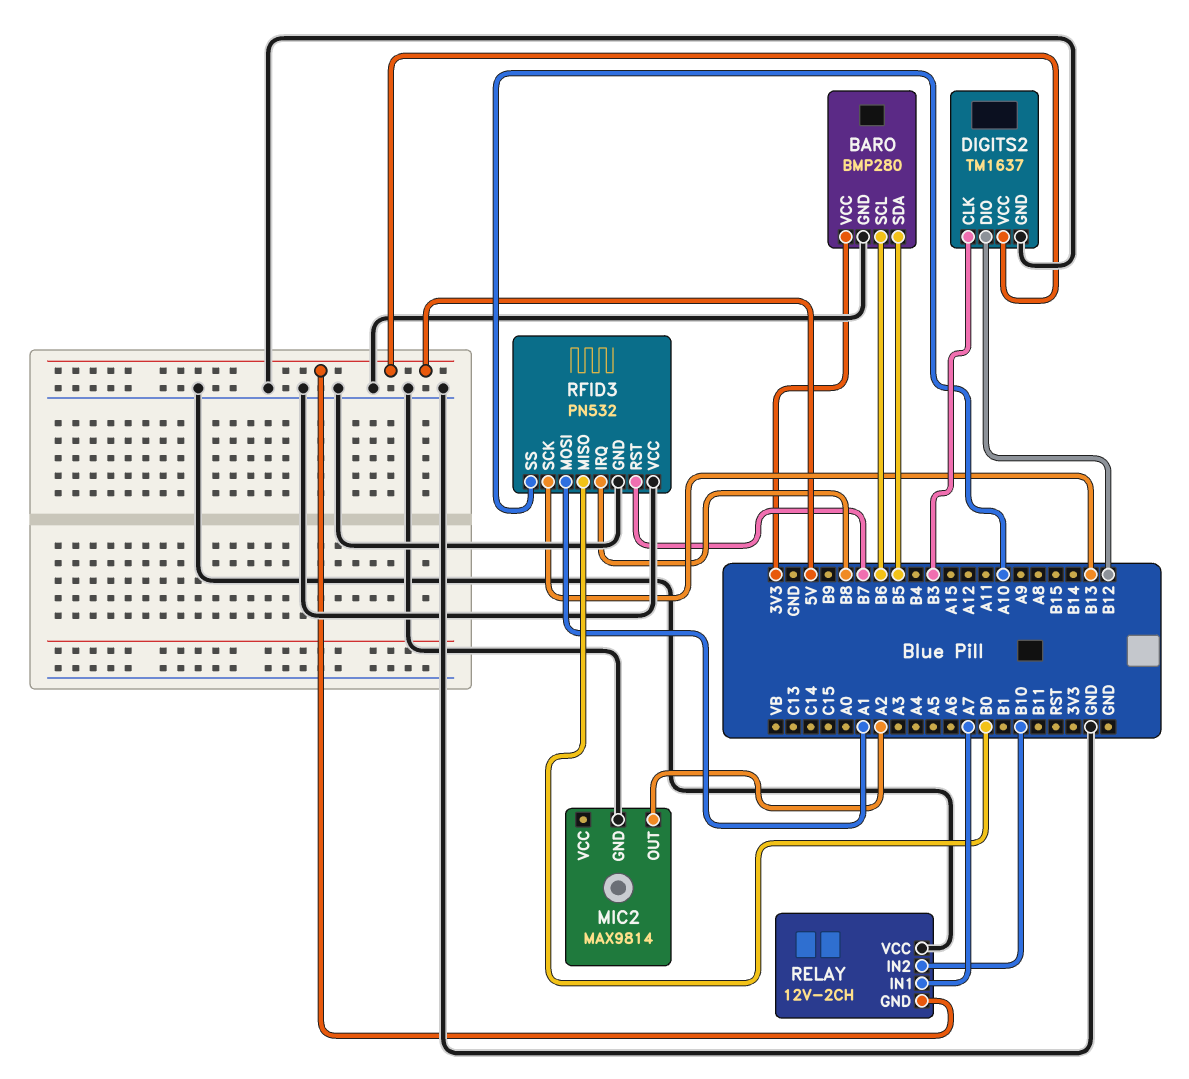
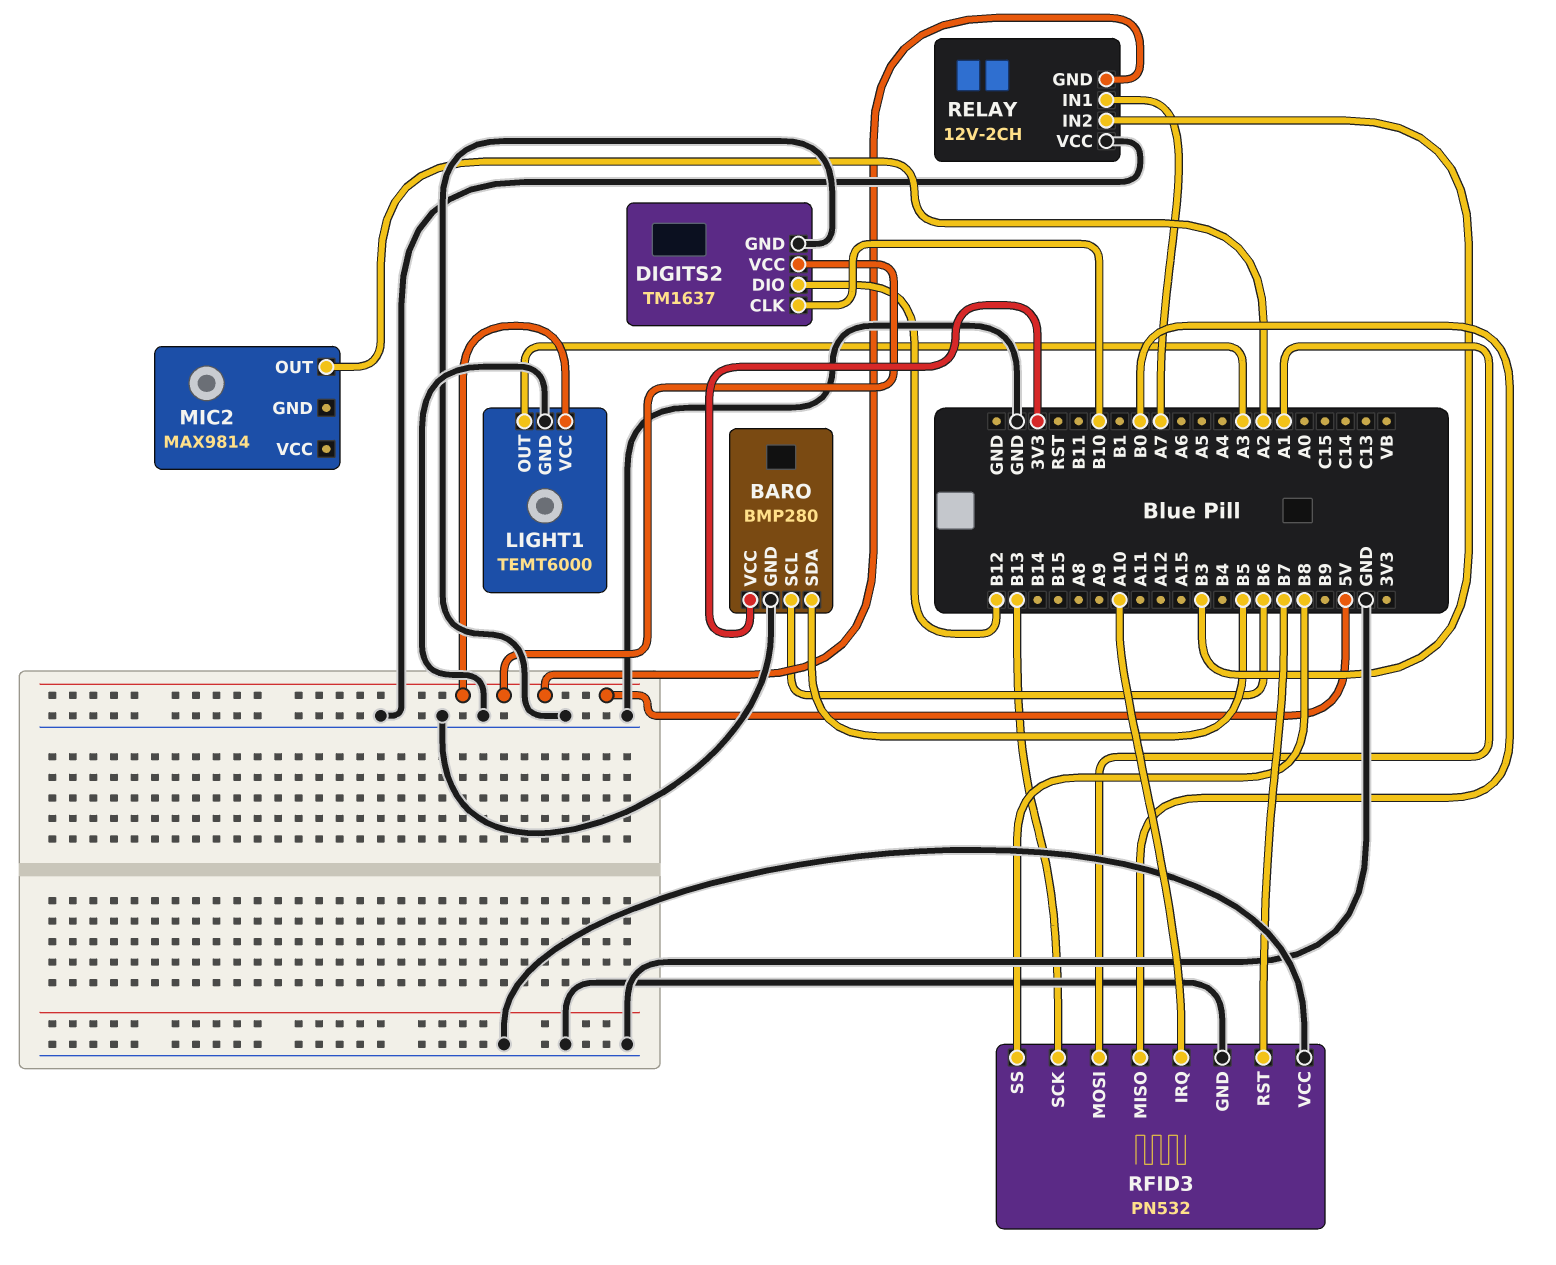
DIGITS2 pin CLK: B3 -> B10
LIGHT1: none -> TEMT6000
LIGHT1 pin GND: none -> GND
LIGHT1 pin OUT: none -> A3
LIGHT1 pin VCC: none -> 5V
MIC2 pin GND: GND -> none
RELAY pin IN2: B10 -> B3
RFID3 pin IRQ: B8 -> A10
RFID3 pin SS: A10 -> B8

